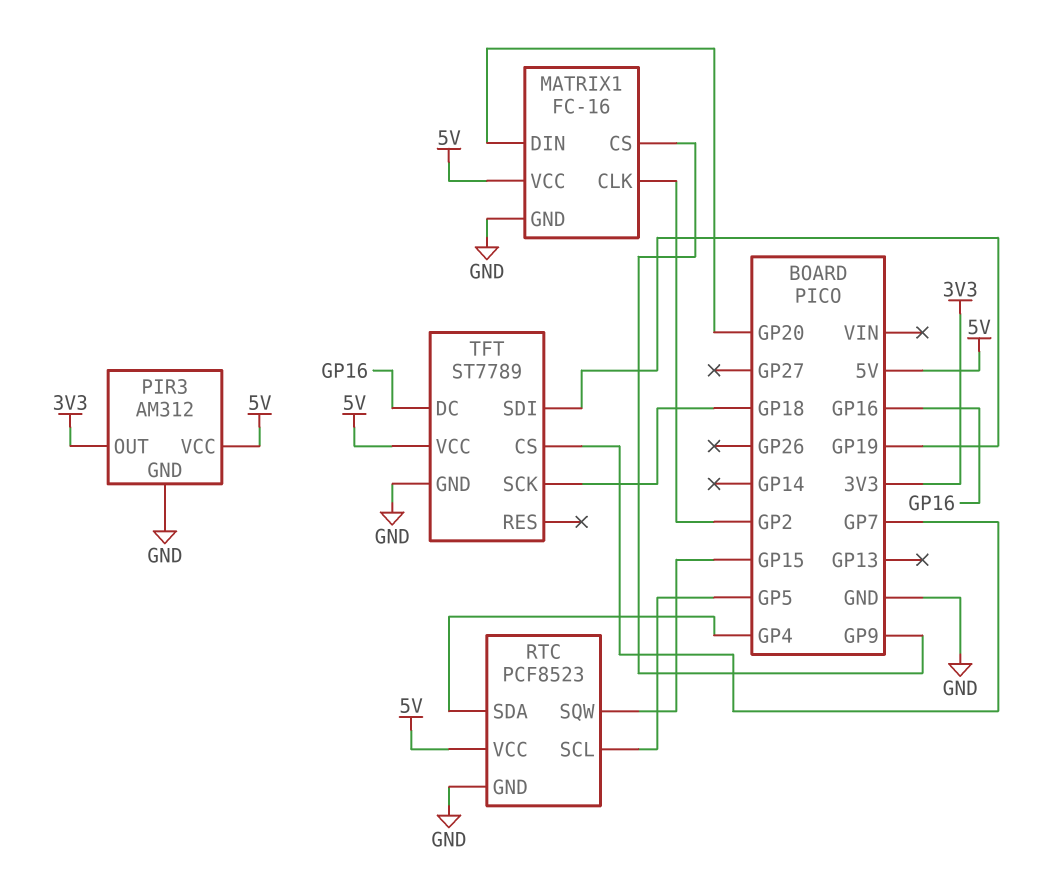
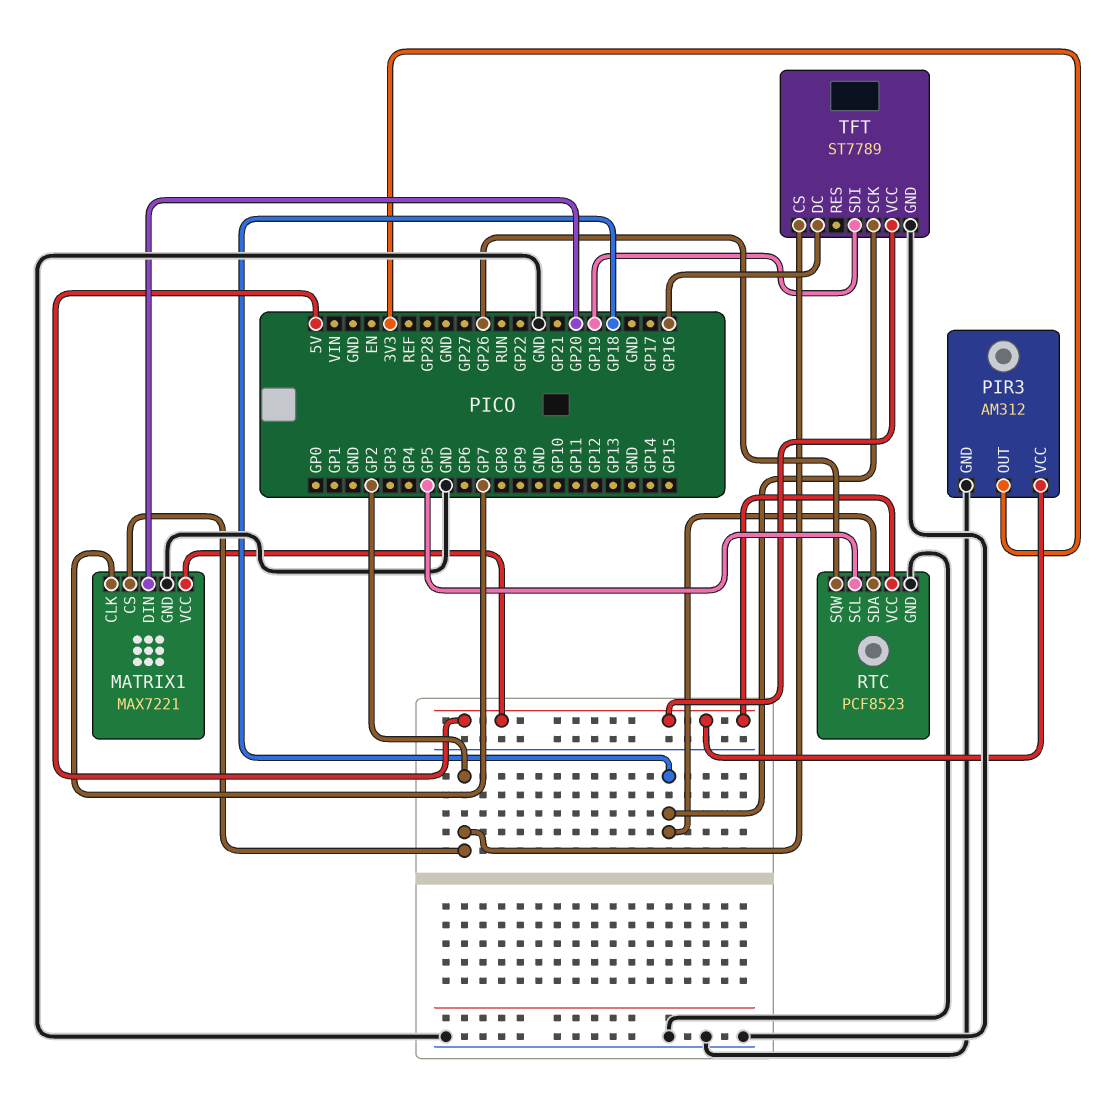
MATRIX1: FC-16 -> MAX7221
MATRIX1 pin CLK: GP2 -> GP7
MATRIX1 pin CS: GP9 -> GP2
RTC pin SDA: GP4 -> GP18
RTC pin SQW: GP15 -> GP26
TFT pin CS: GP7 -> GP2

